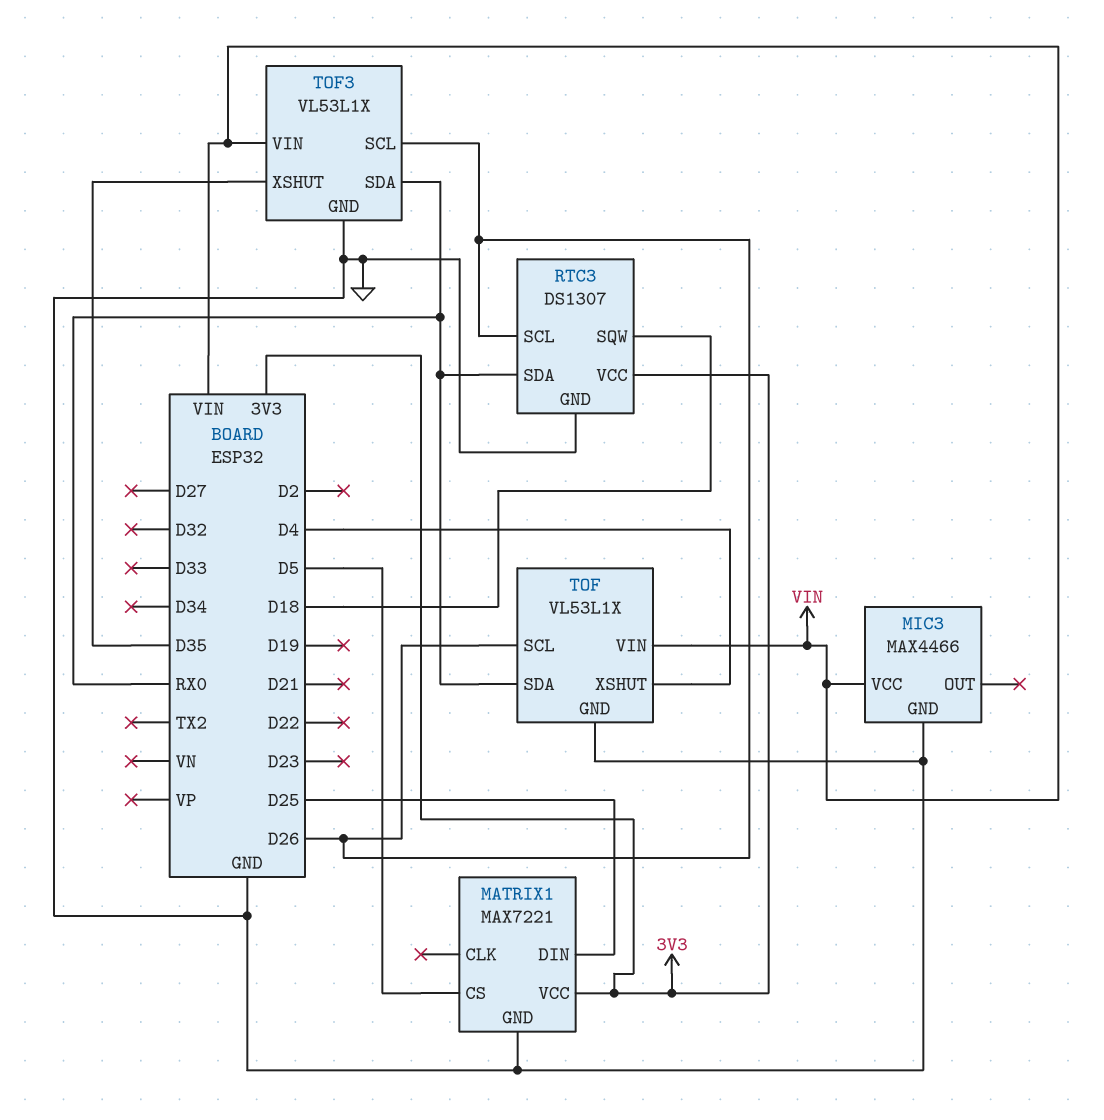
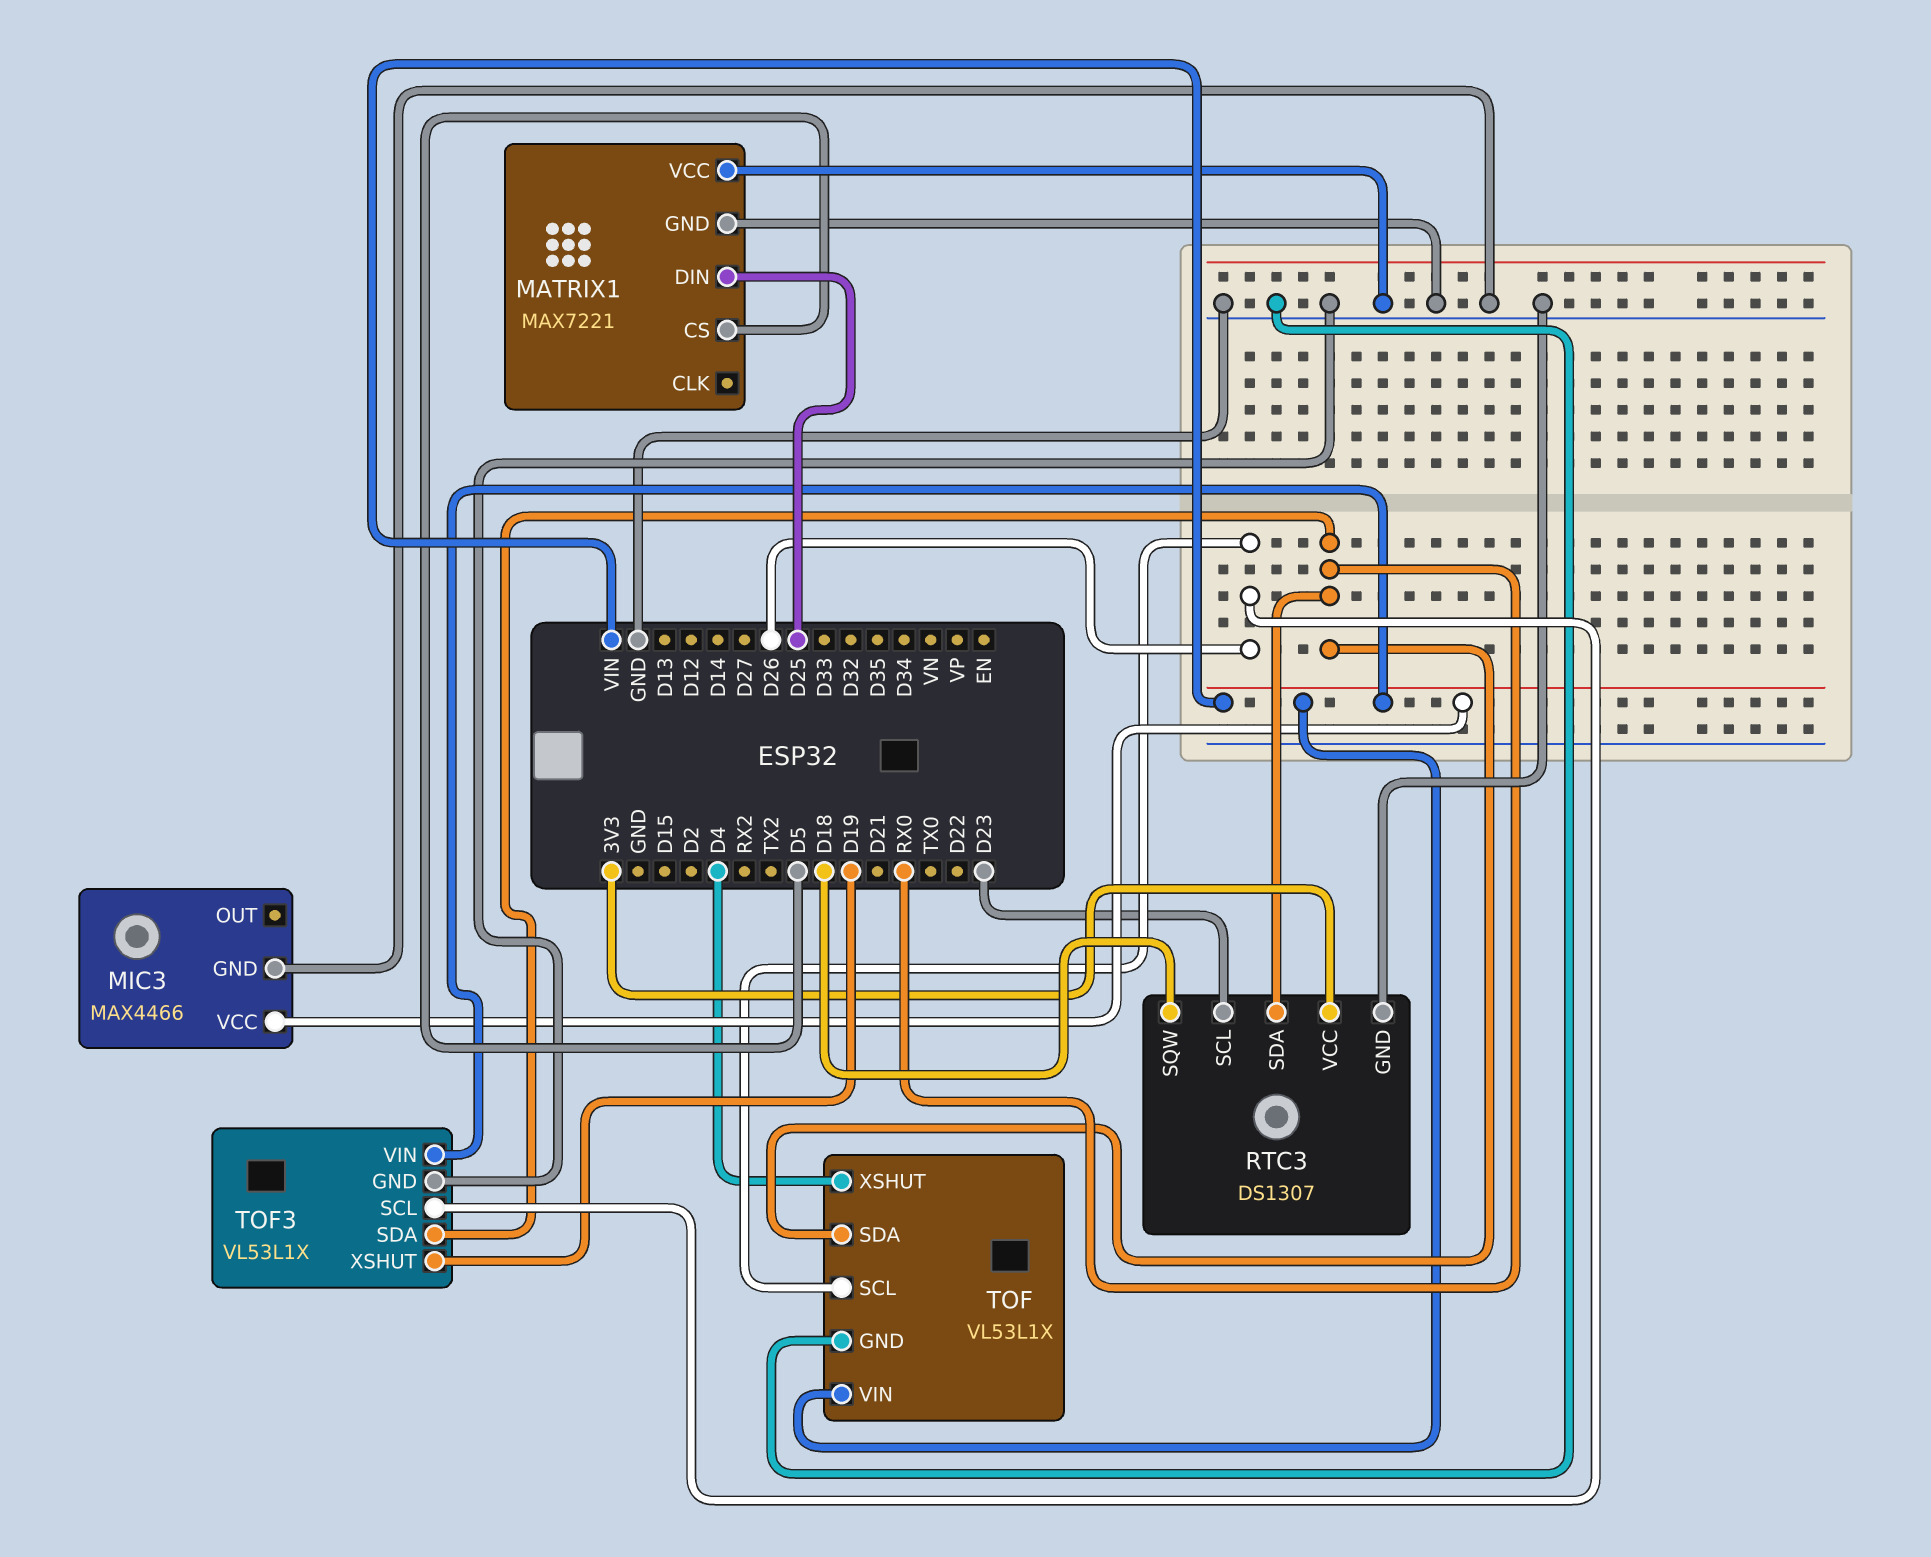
MATRIX1 pin VCC: 3V3 -> GND
RTC3 pin SCL: D26 -> D23
TOF3 pin XSHUT: D35 -> D19

